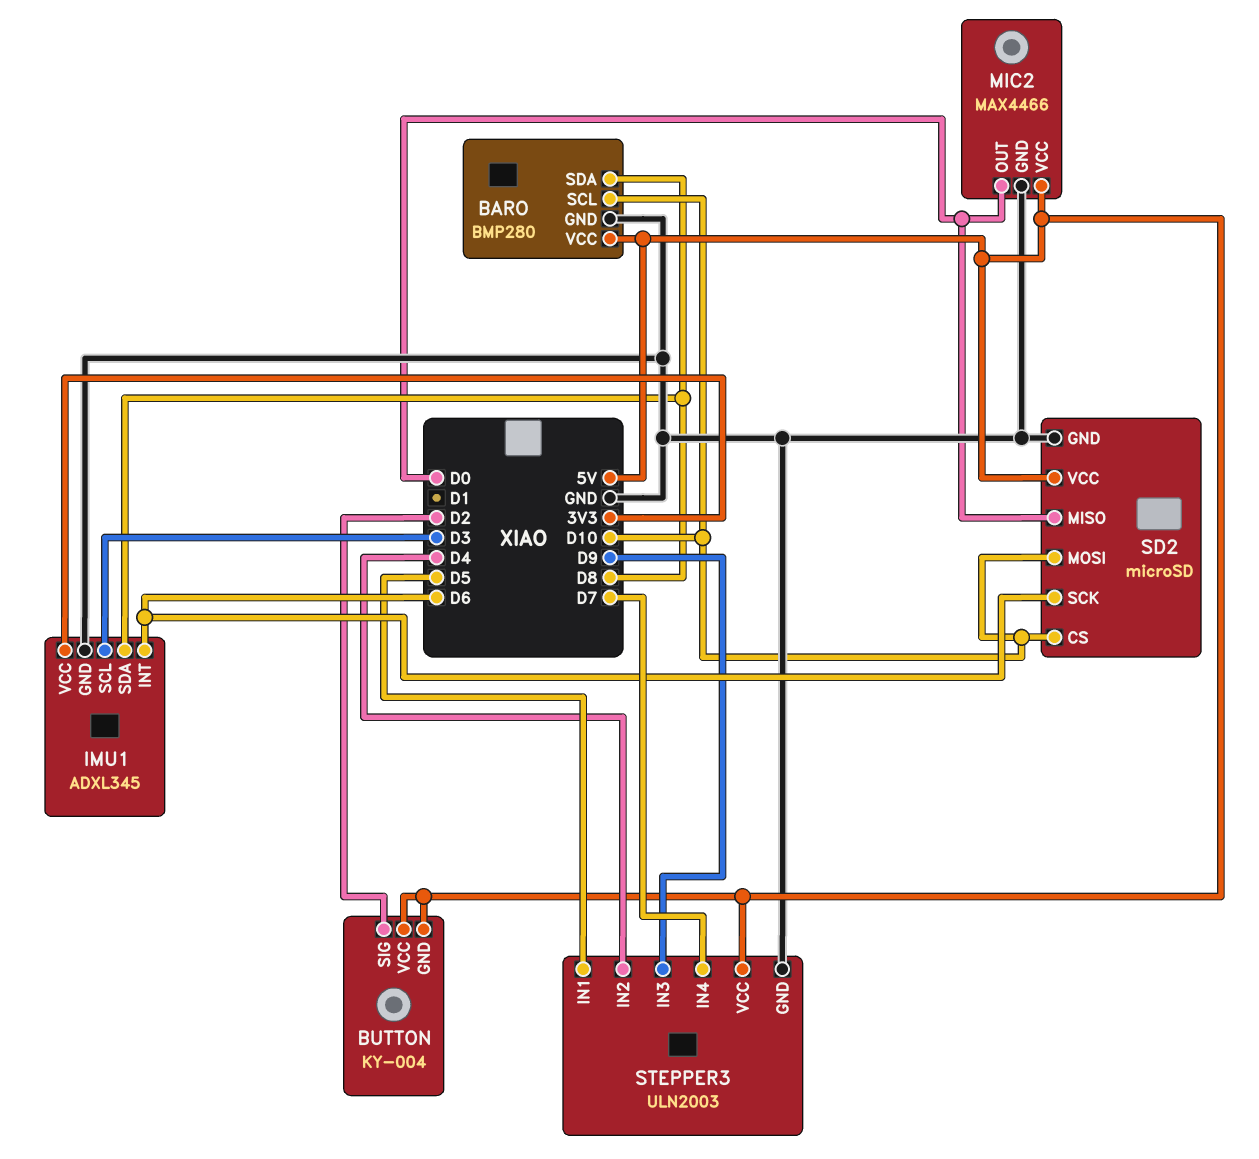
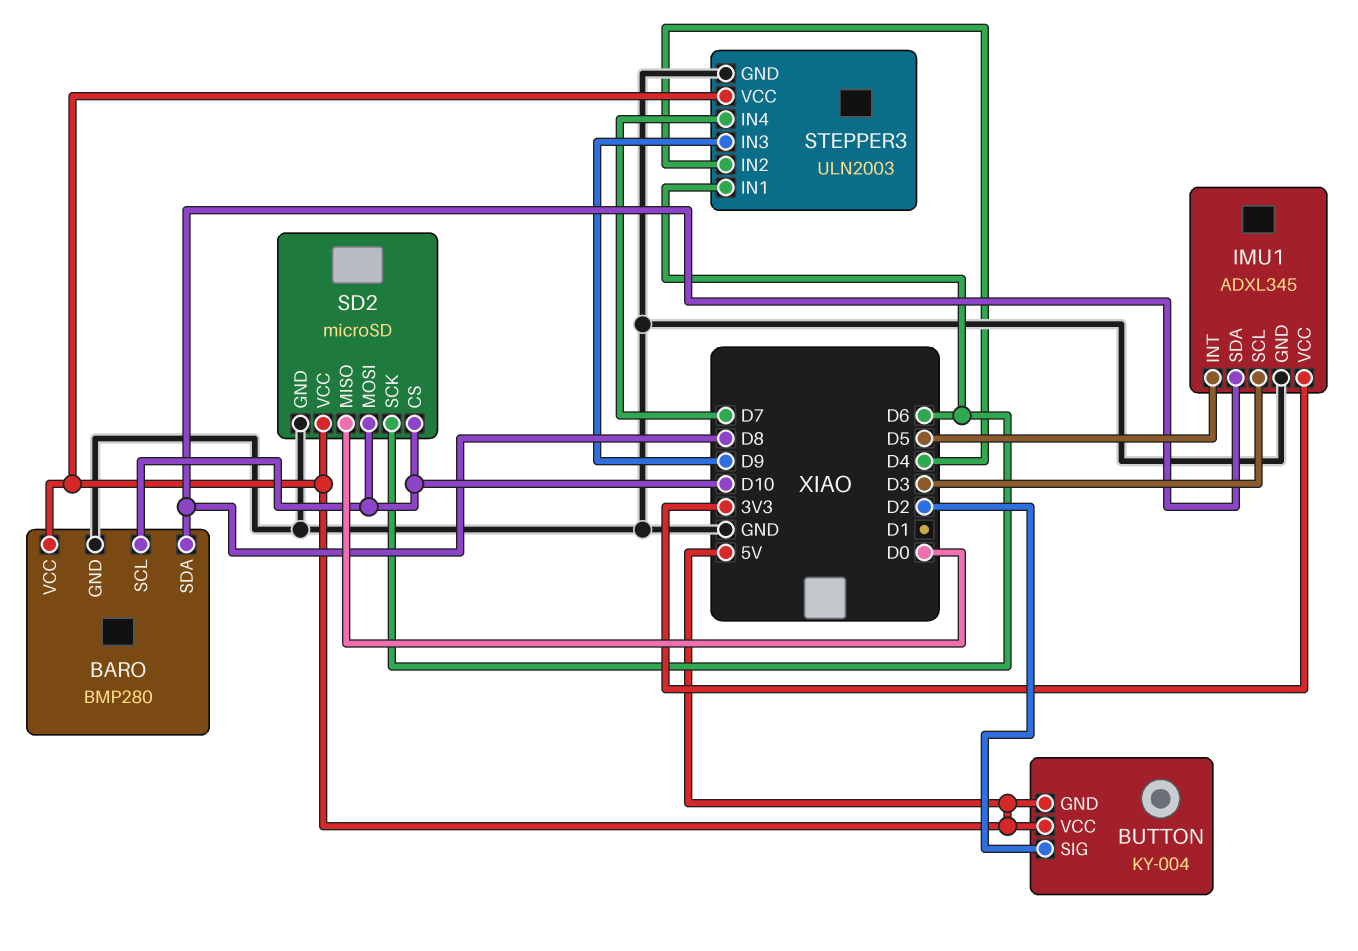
IMU1 pin INT: D6 -> D5
MIC2: MAX4466 -> none
MIC2 pin GND: GND -> none
MIC2 pin OUT: D0 -> none
MIC2 pin VCC: 5V -> none
STEPPER3 pin IN1: D5 -> D6

